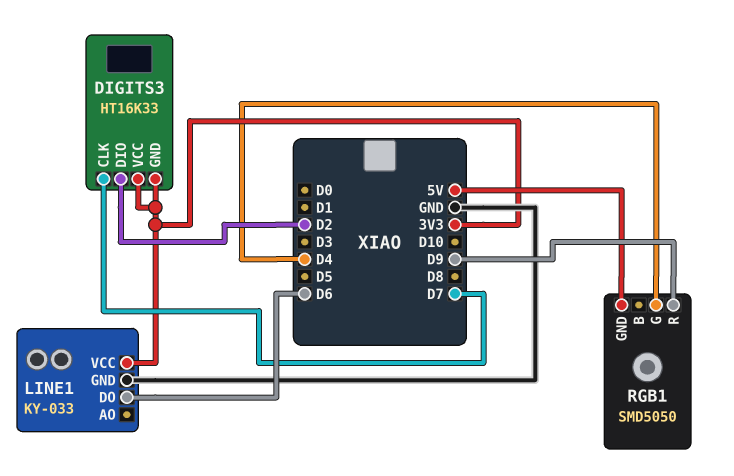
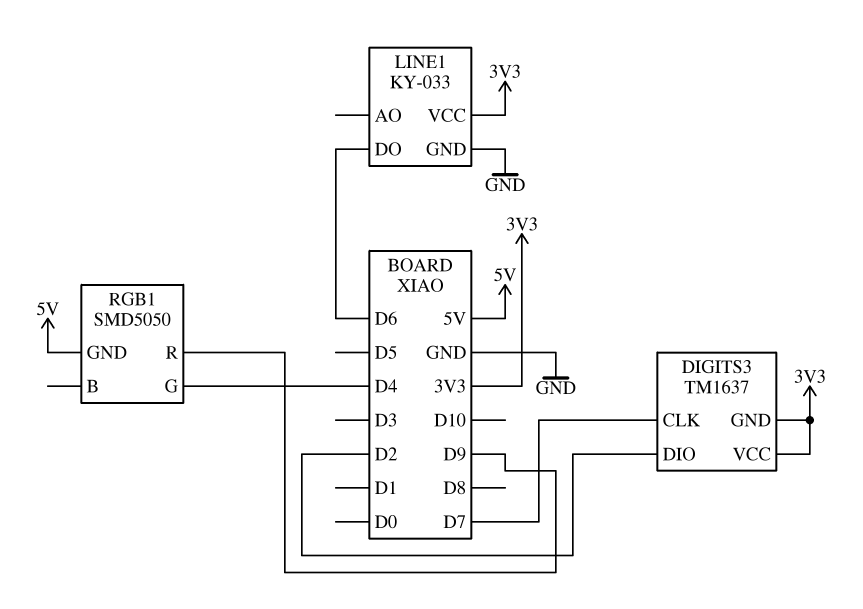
DIGITS3: HT16K33 -> TM1637

